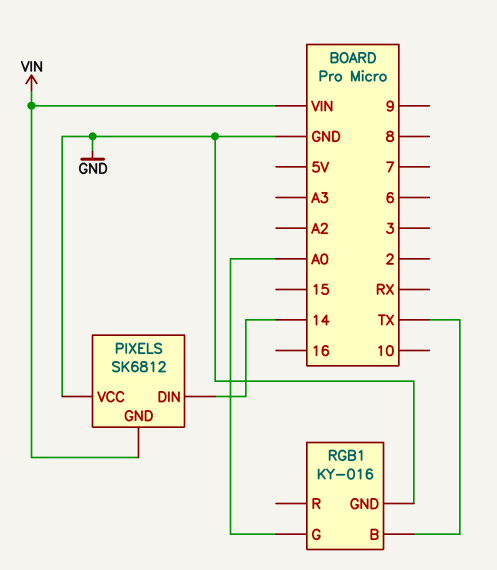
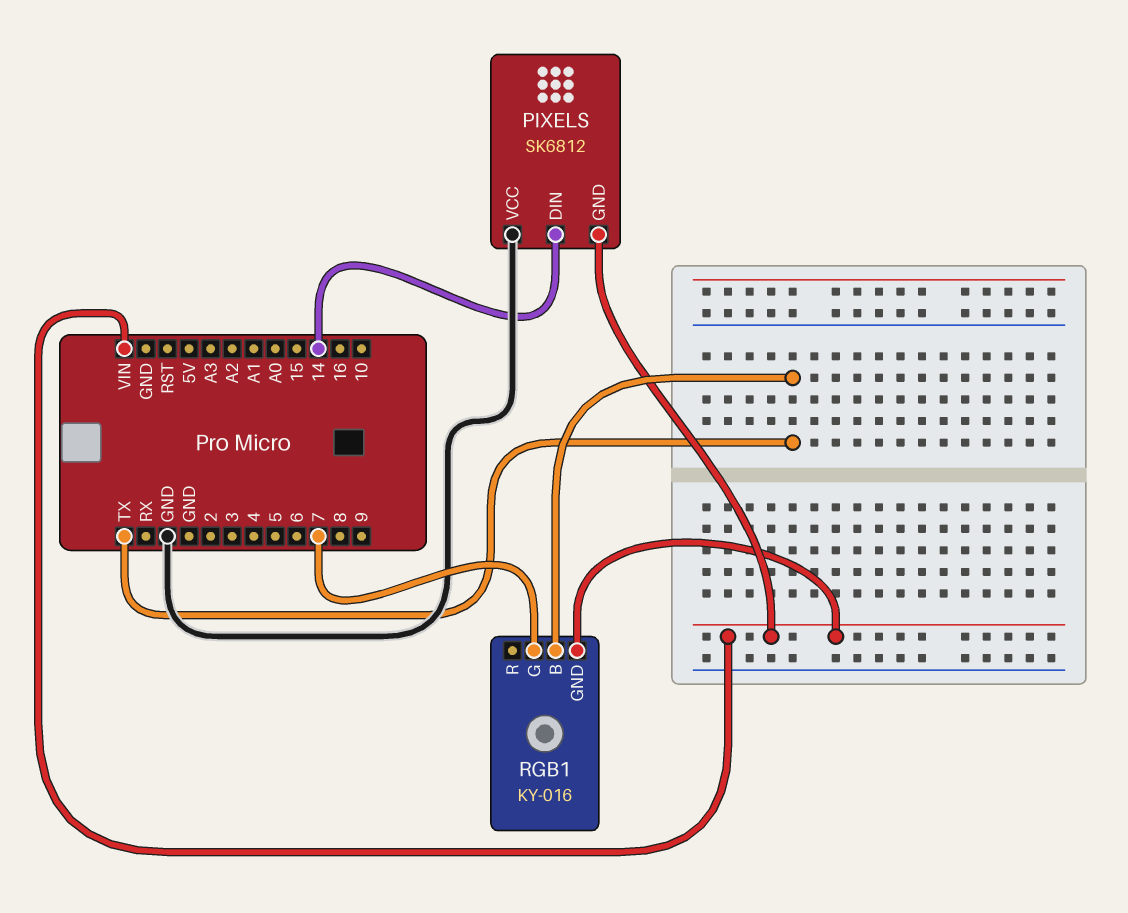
RGB1 pin G: A0 -> 7
RGB1 pin GND: GND -> VIN

